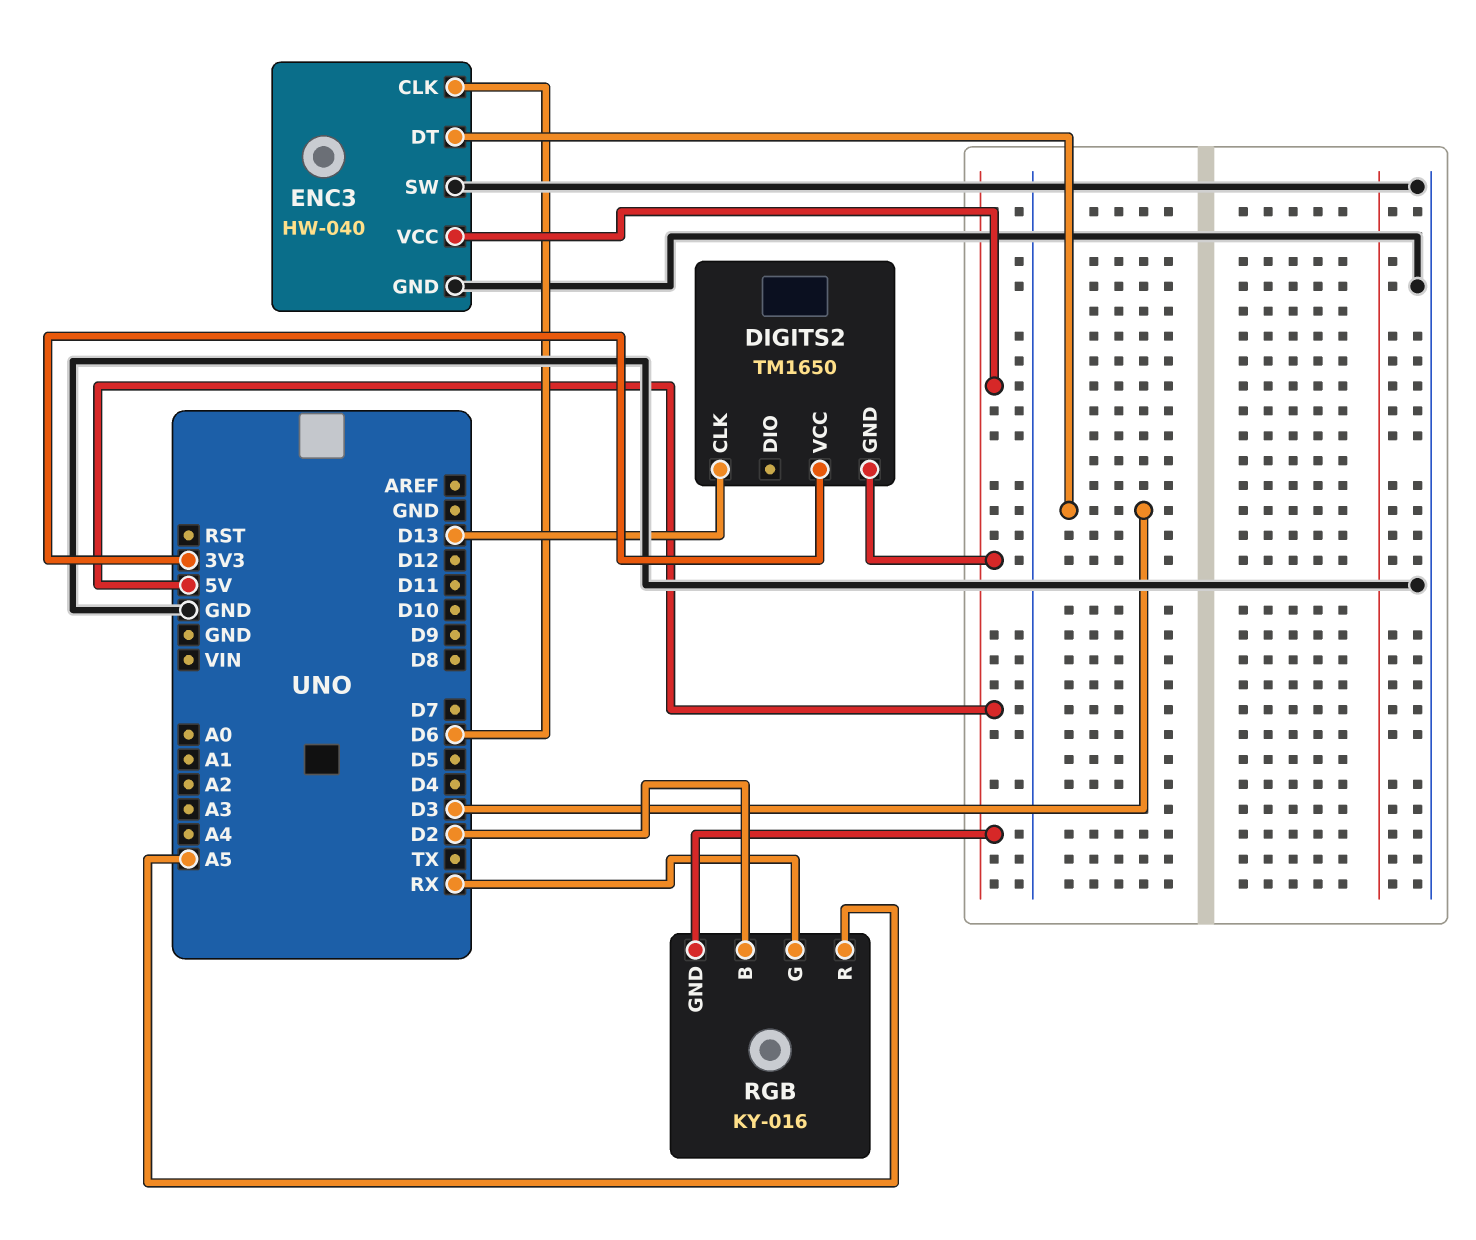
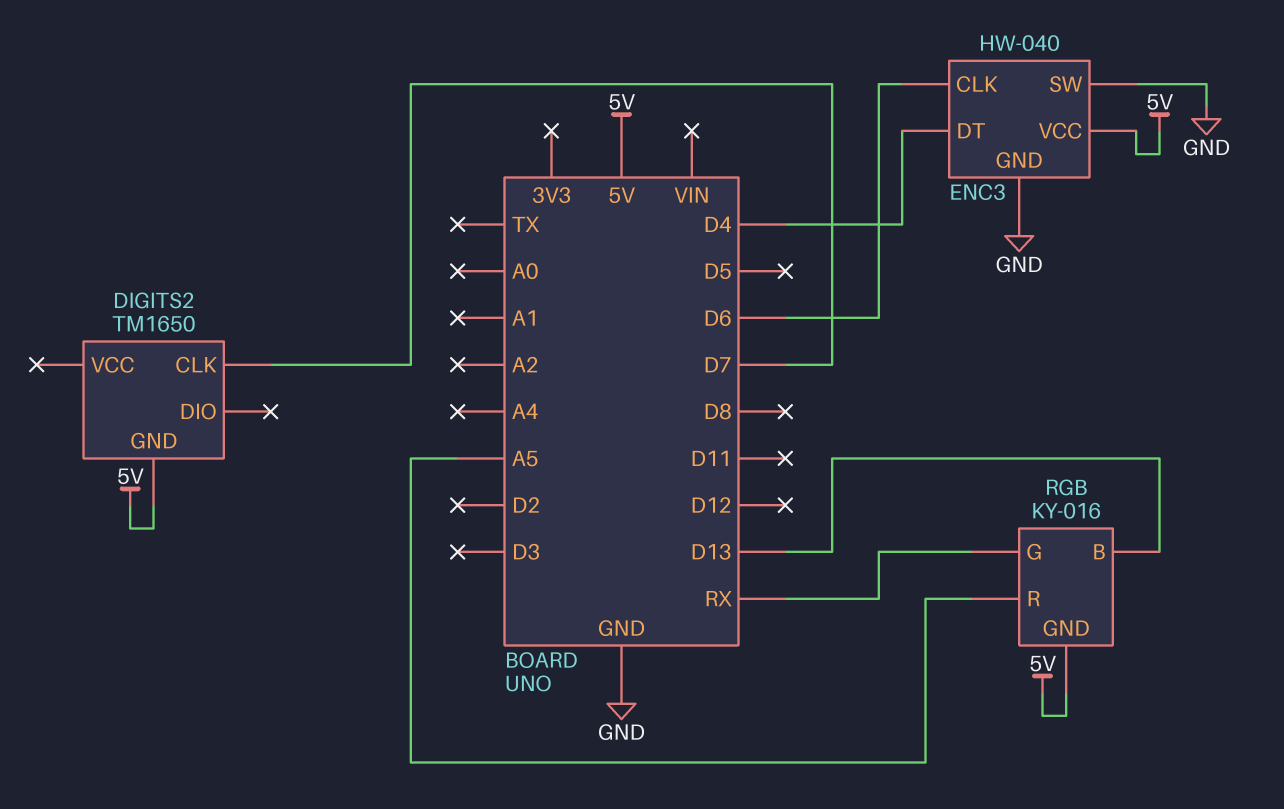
DIGITS2 pin CLK: D13 -> D7
DIGITS2 pin VCC: 3V3 -> none
ENC3 pin DT: D3 -> D4
RGB pin B: D2 -> D13

